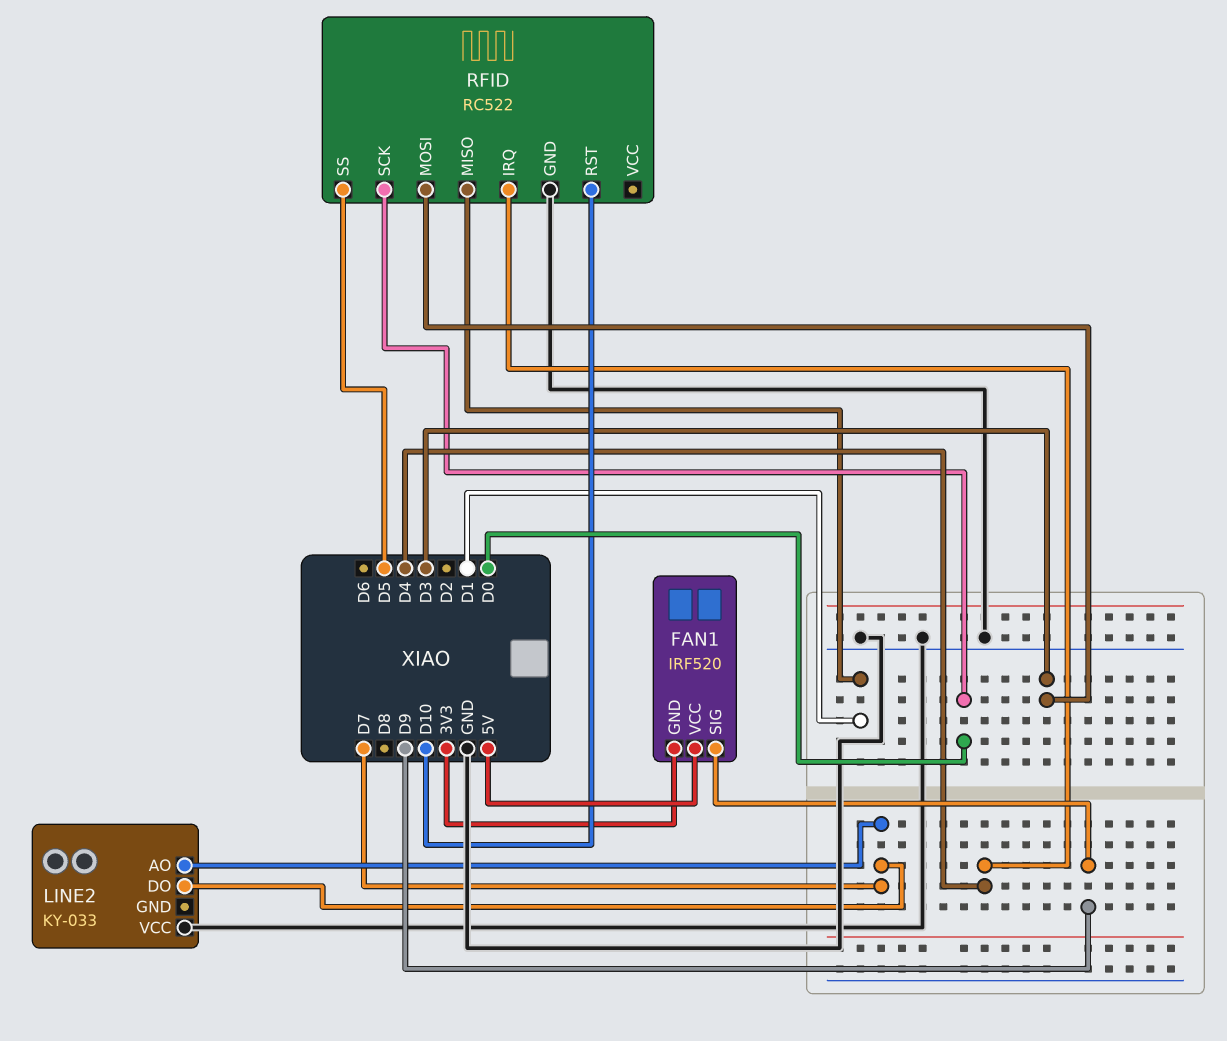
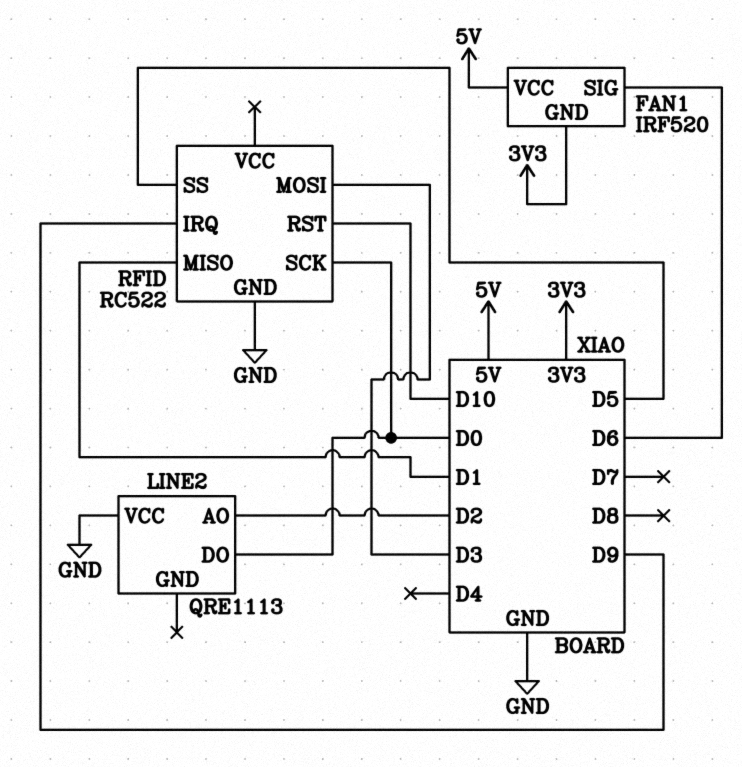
FAN1 pin SIG: D9 -> D6
LINE2: KY-033 -> QRE1113
LINE2 pin AO: D7 -> D2
LINE2 pin DO: D7 -> D0
RFID pin IRQ: D4 -> D9

